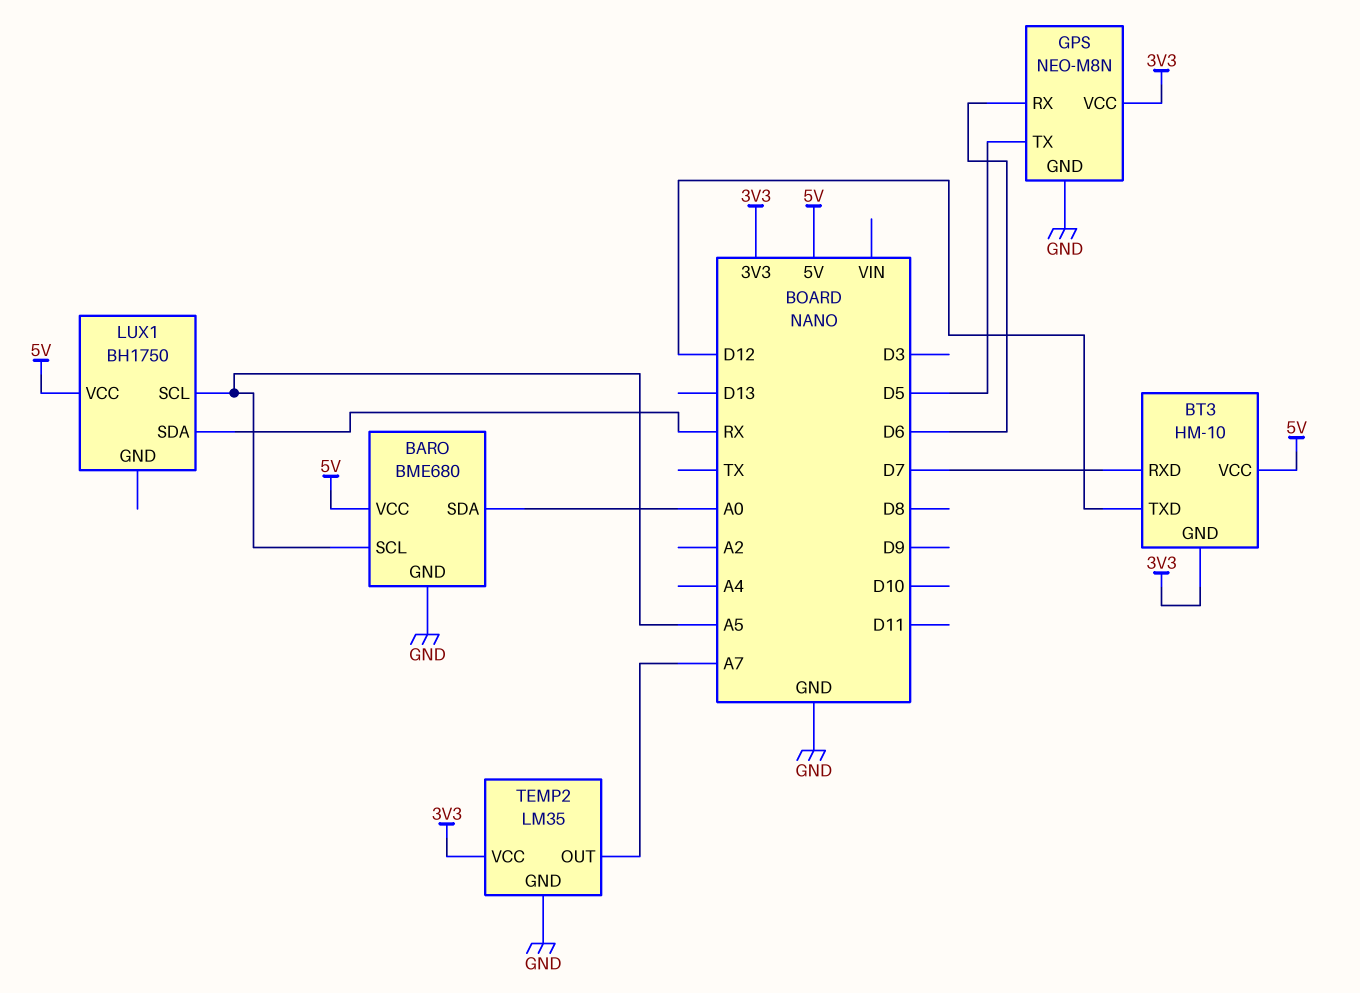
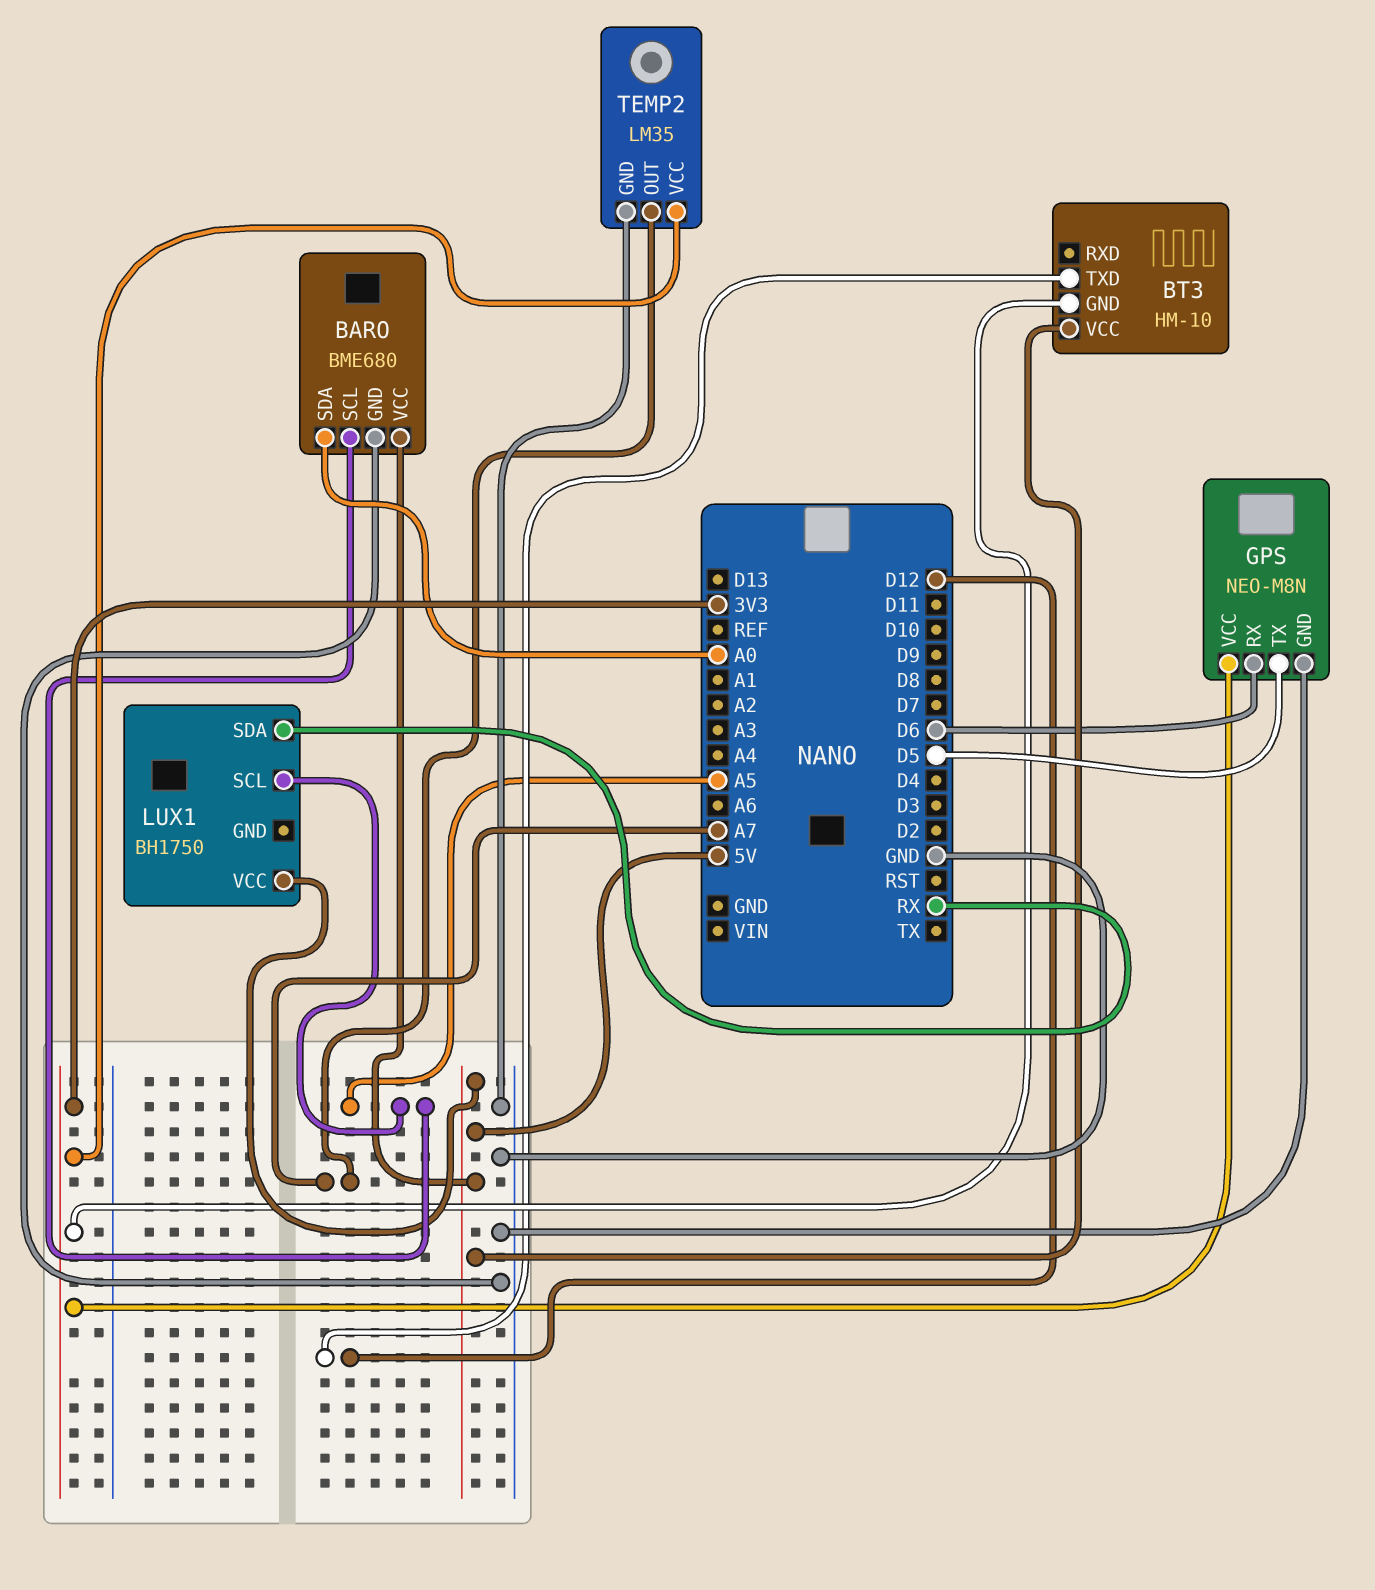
BT3 pin RXD: D7 -> none

